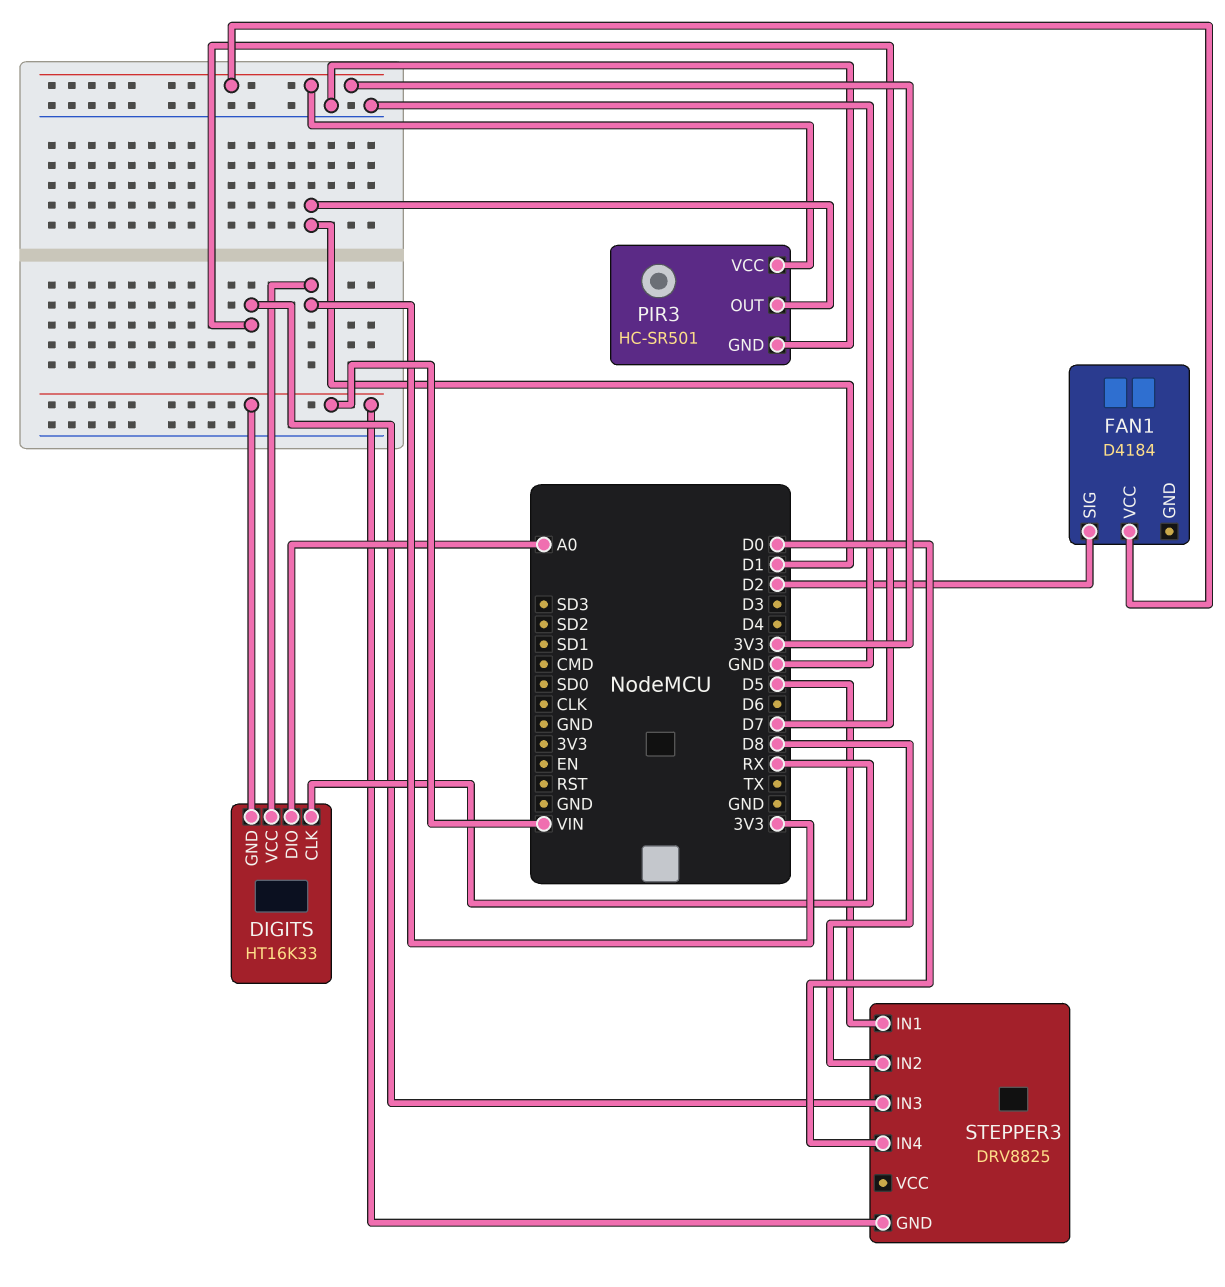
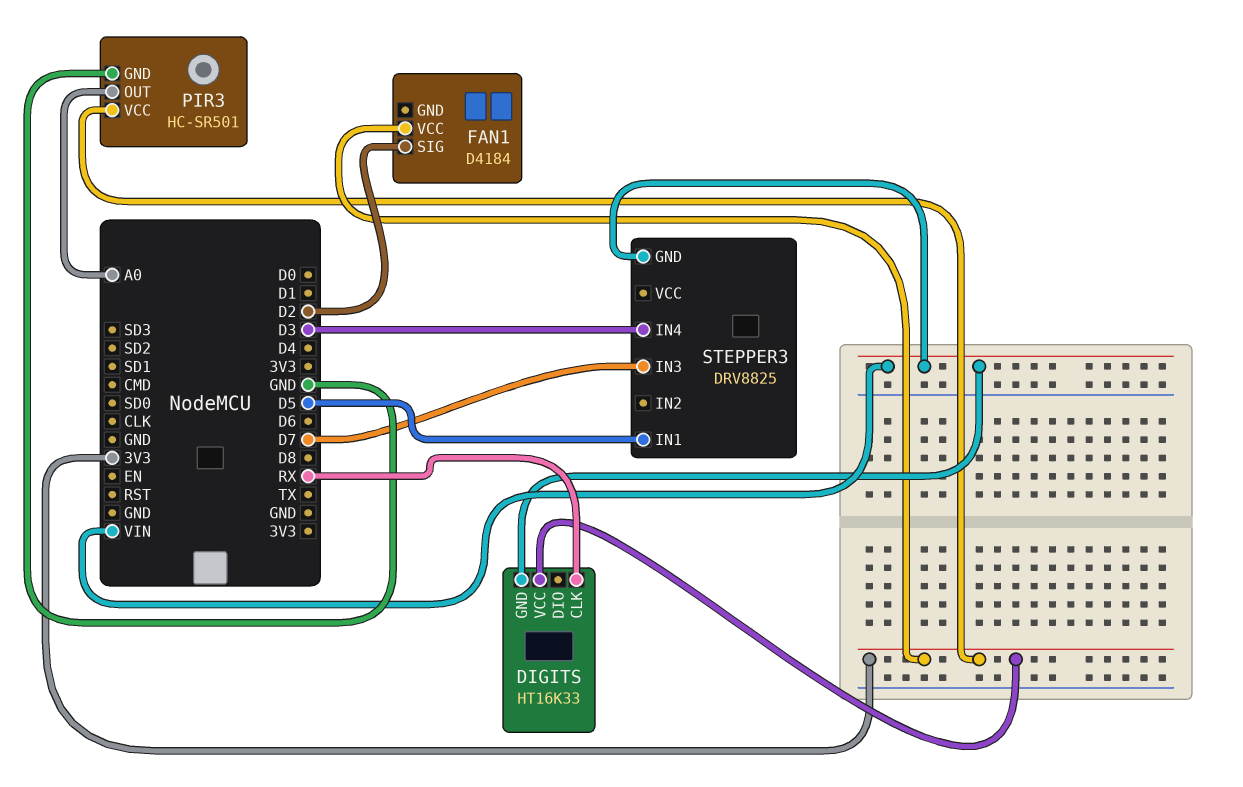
DIGITS pin DIO: A0 -> none
PIR3 pin OUT: D1 -> A0
STEPPER3 pin IN2: D8 -> none
STEPPER3 pin IN4: D0 -> D3

